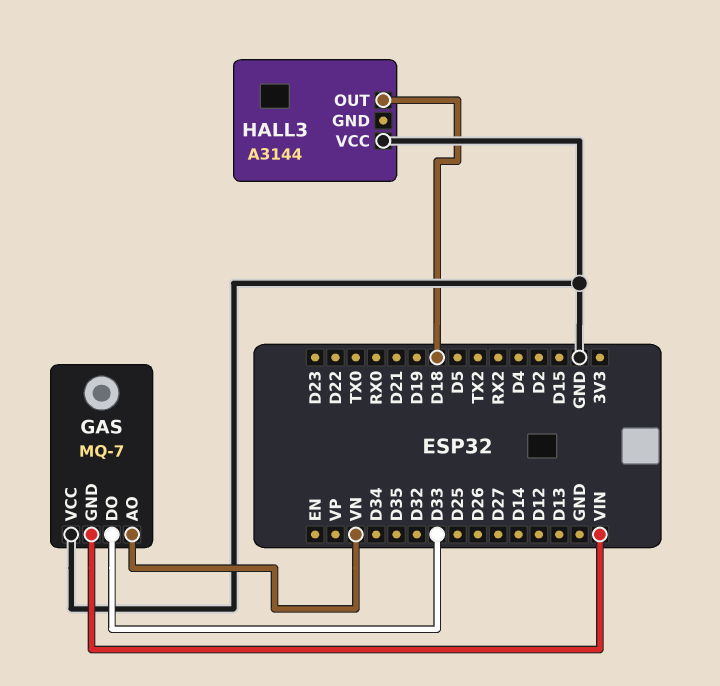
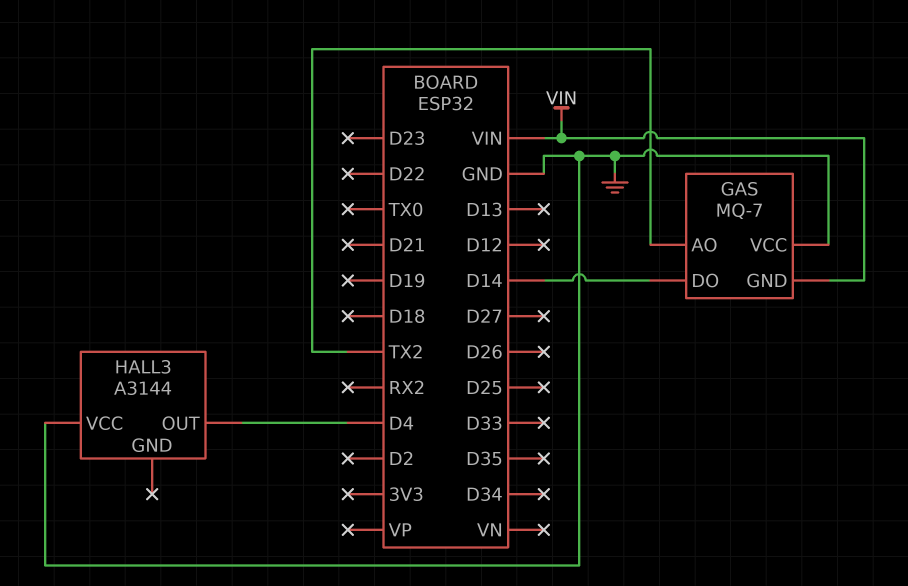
GAS pin AO: VN -> TX2
GAS pin DO: D33 -> D14
HALL3 pin OUT: D18 -> D4

